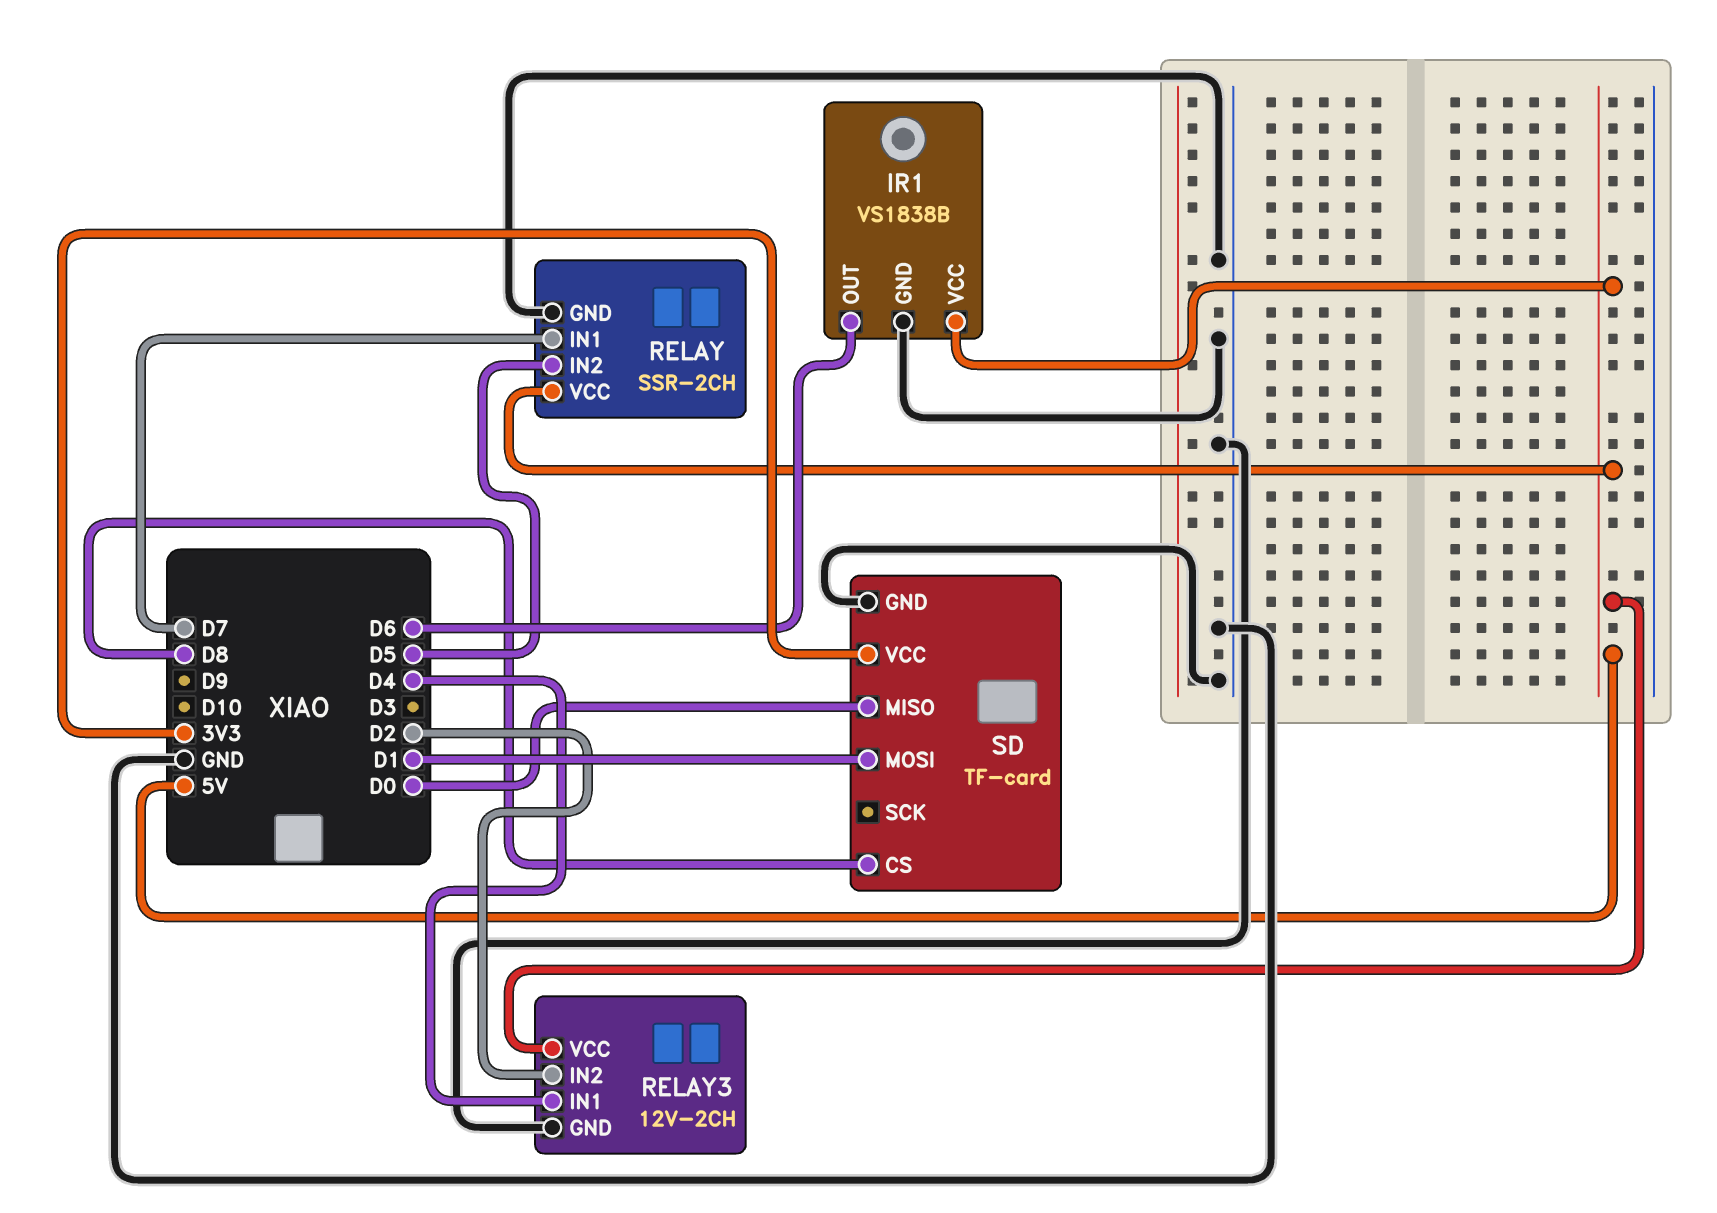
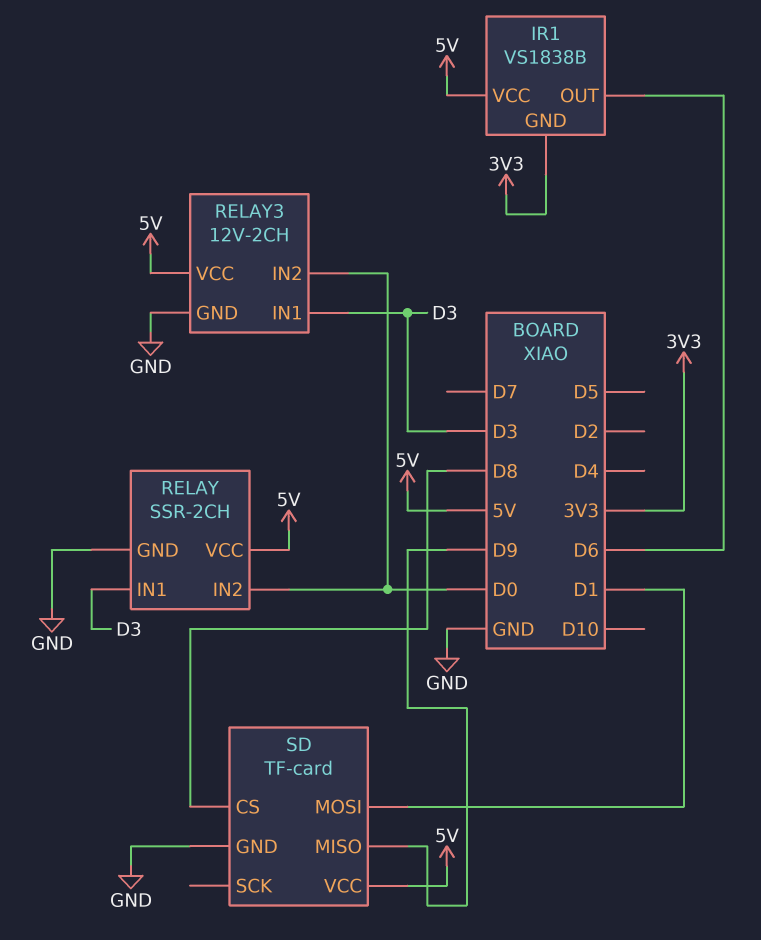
IR1 pin GND: GND -> 3V3
RELAY pin IN1: D7 -> D3
RELAY pin IN2: D5 -> D0
RELAY3 pin IN1: D4 -> D3
RELAY3 pin IN2: D2 -> D0
SD pin MISO: D0 -> D9
SD pin VCC: 3V3 -> 5V

